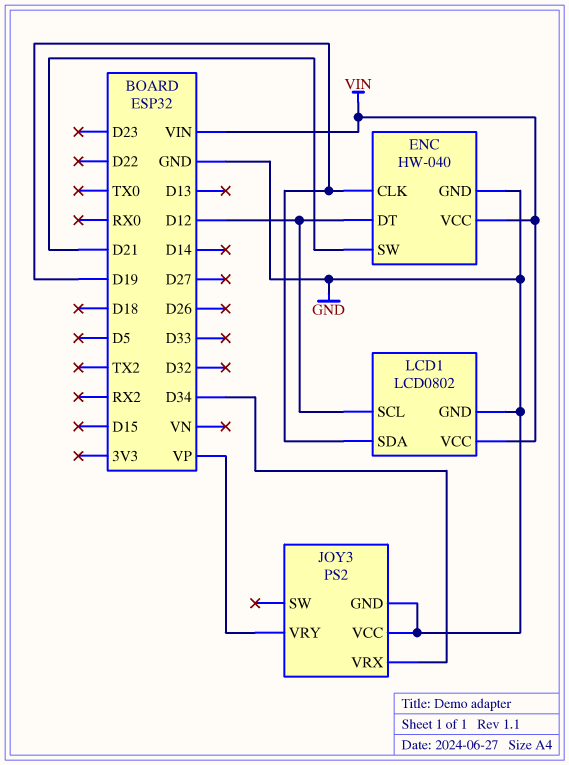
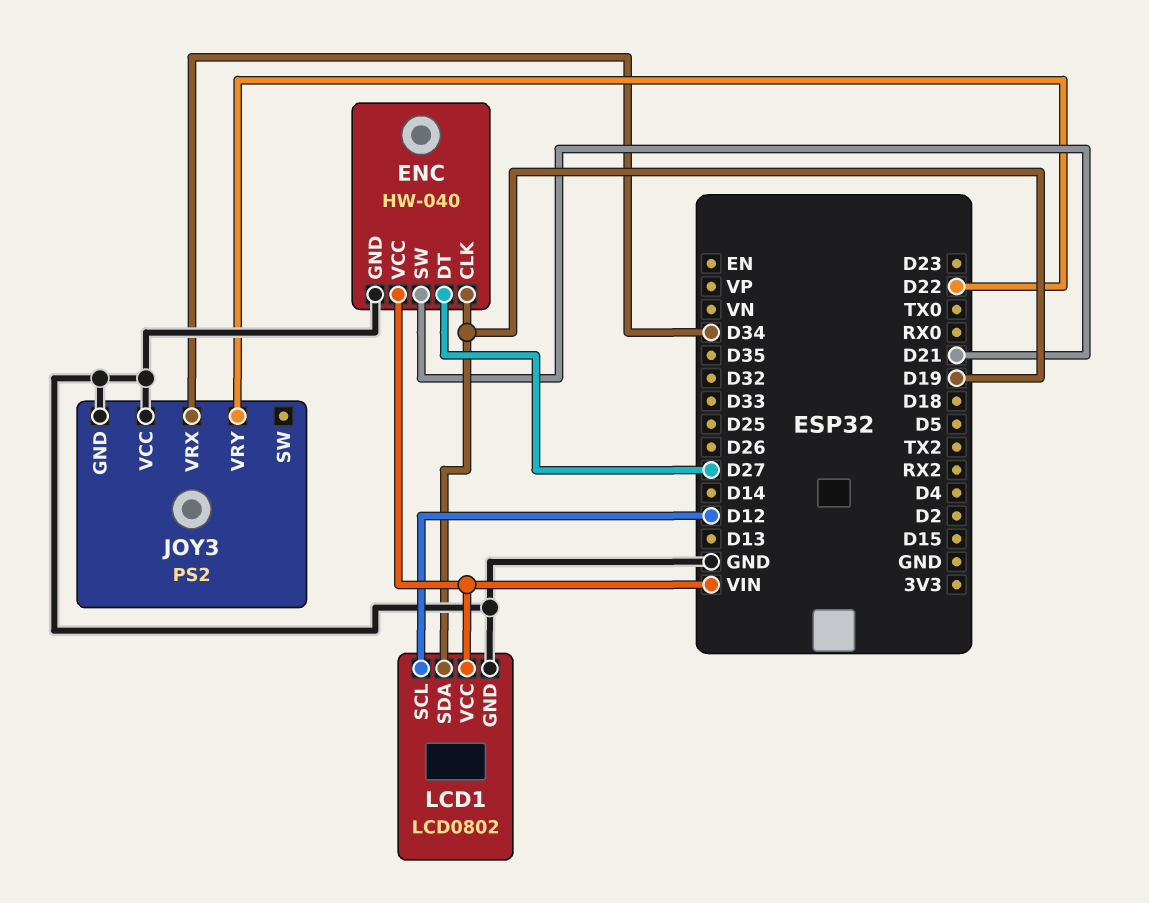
ENC pin DT: D12 -> D27
JOY3 pin VRY: VP -> D22

